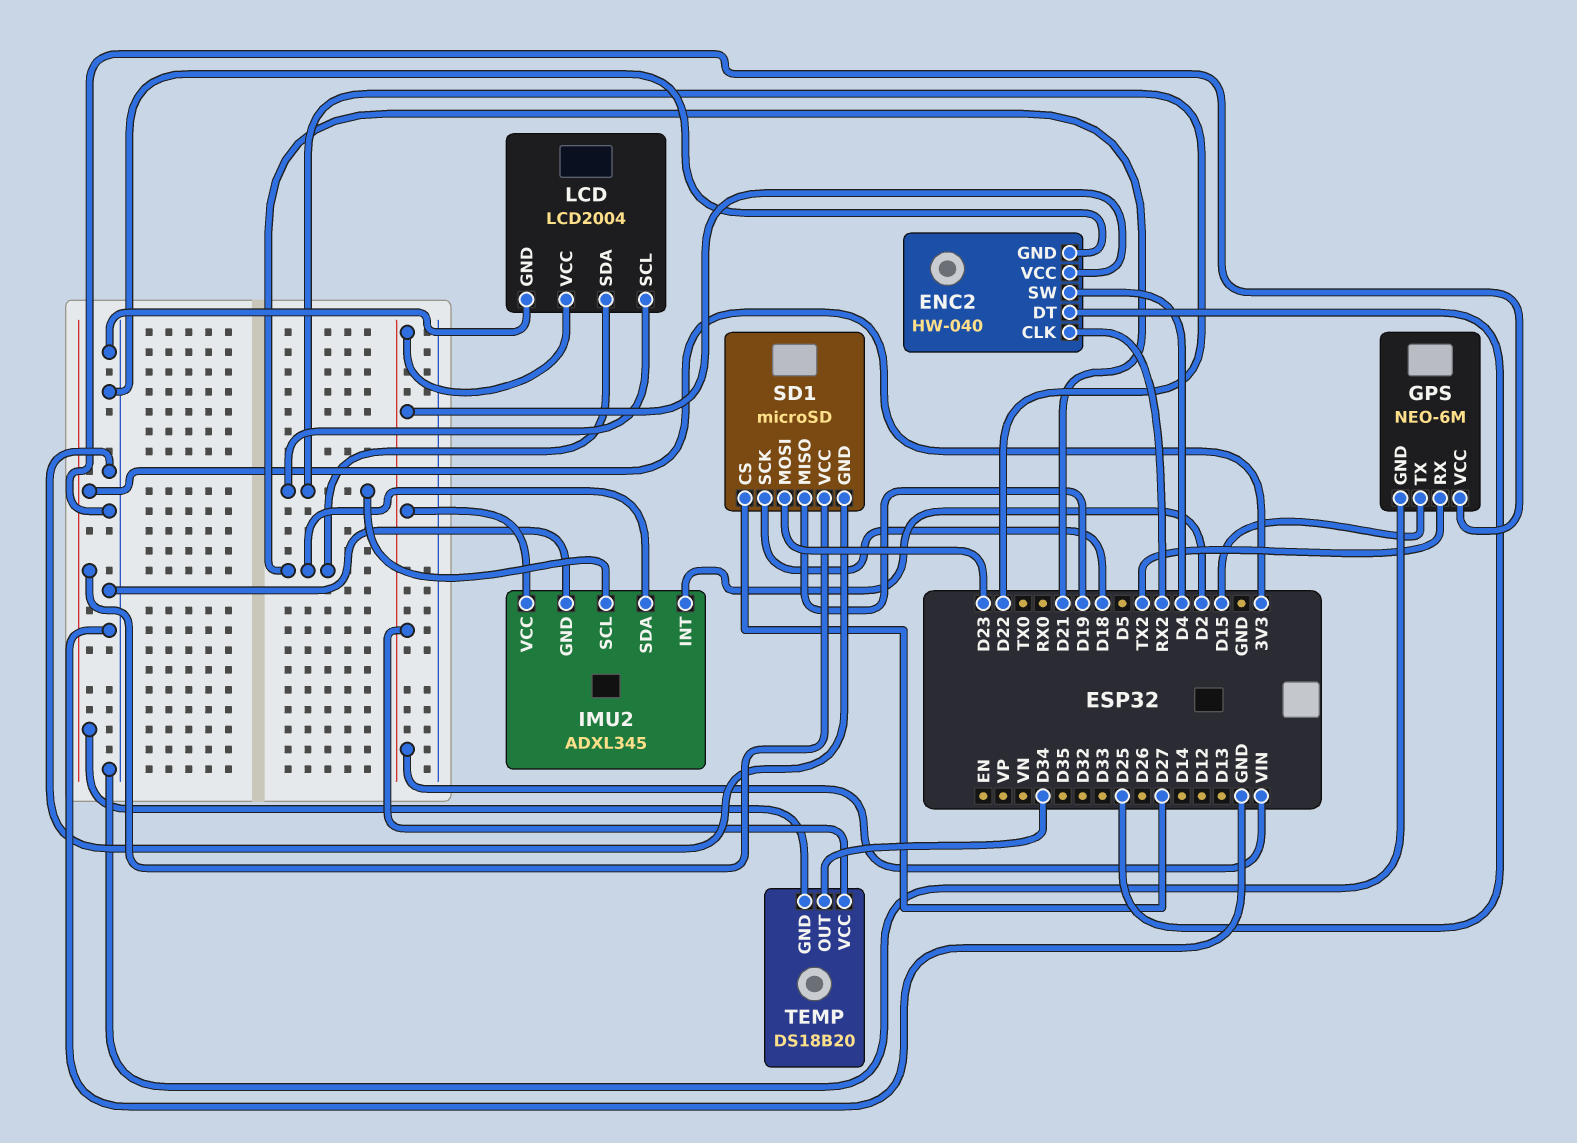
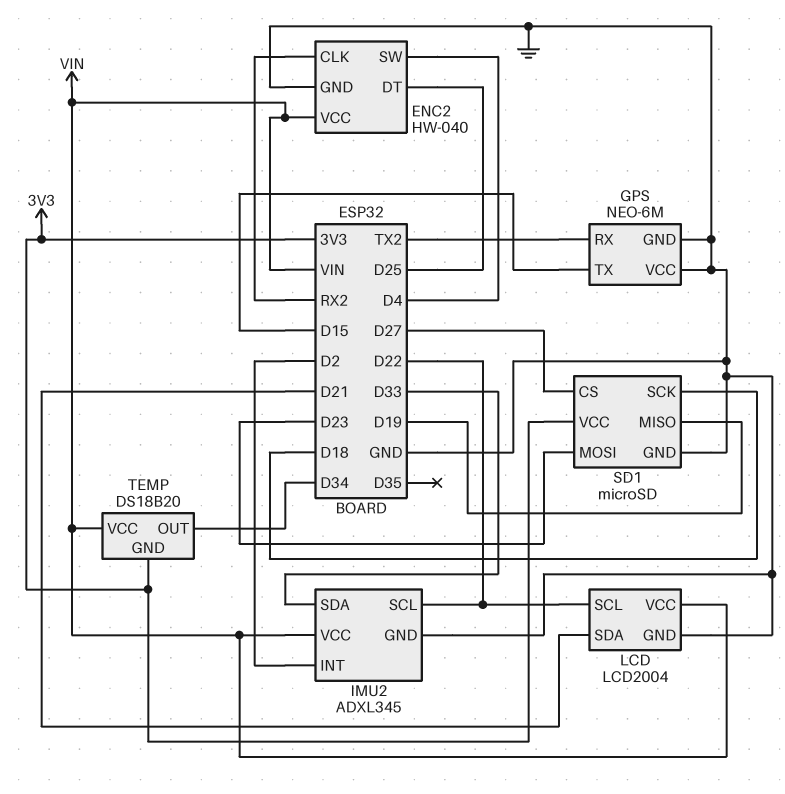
IMU2 pin SDA: D21 -> D33

